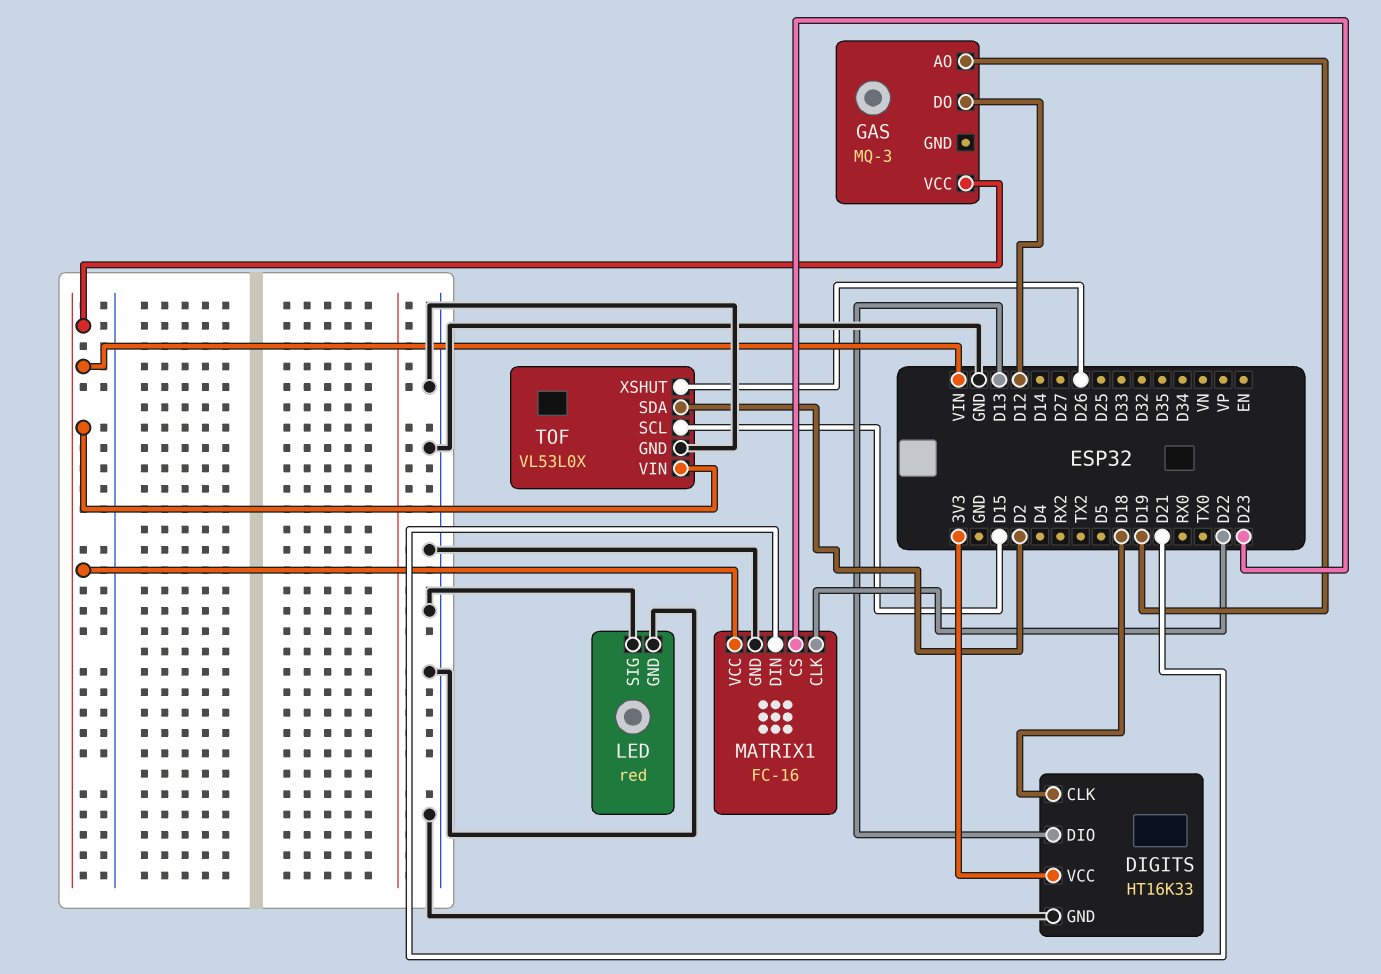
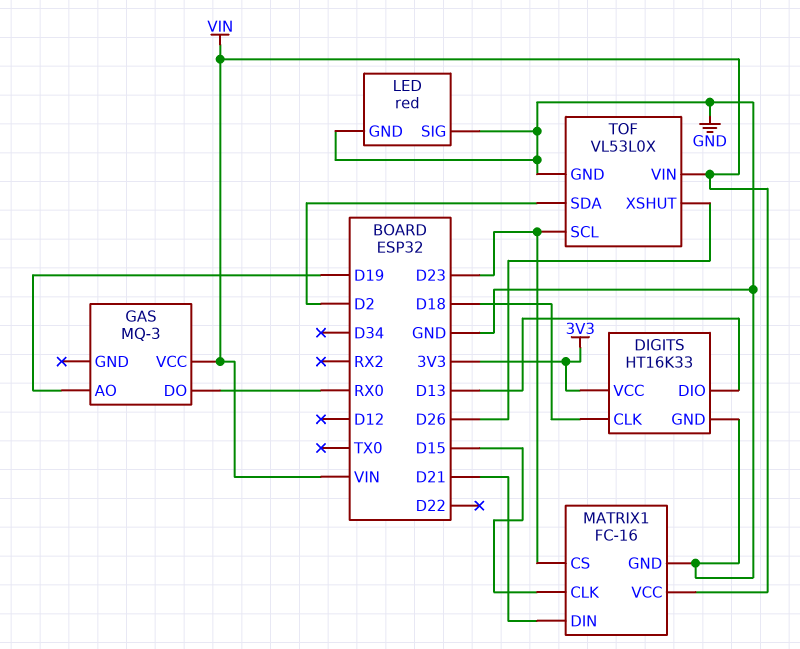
GAS pin DO: D12 -> RX0
MATRIX1 pin CLK: D22 -> D15
TOF pin SCL: D15 -> D23

